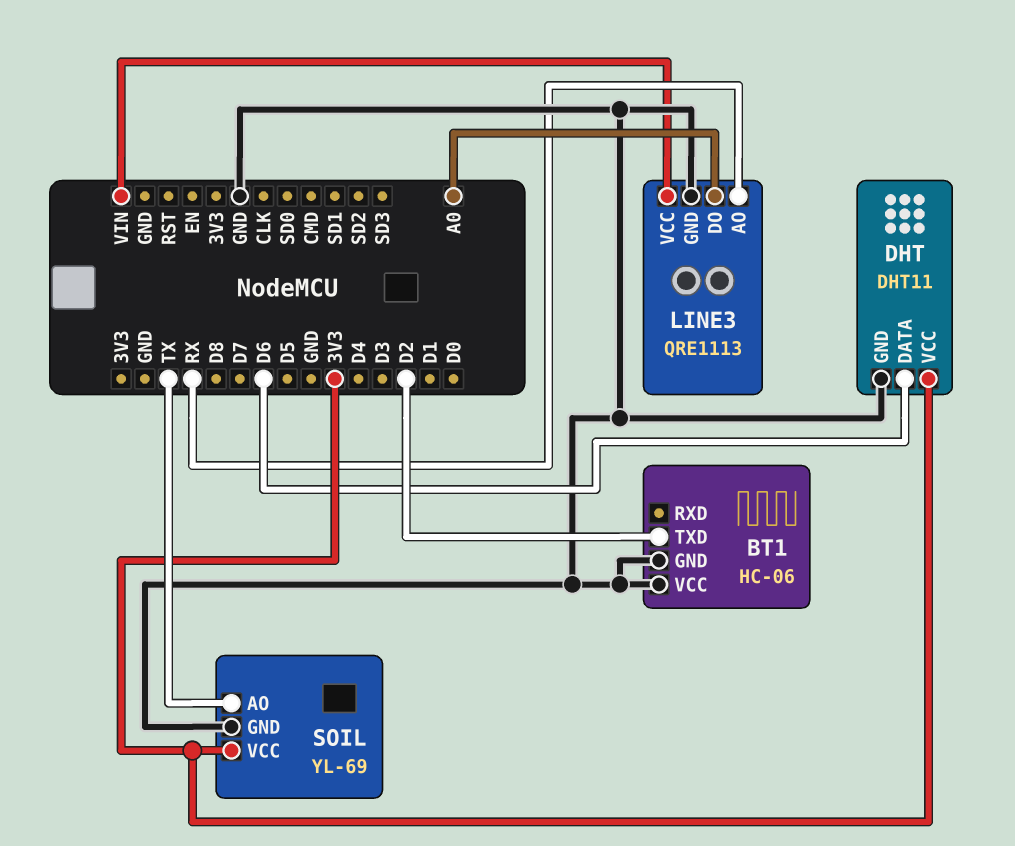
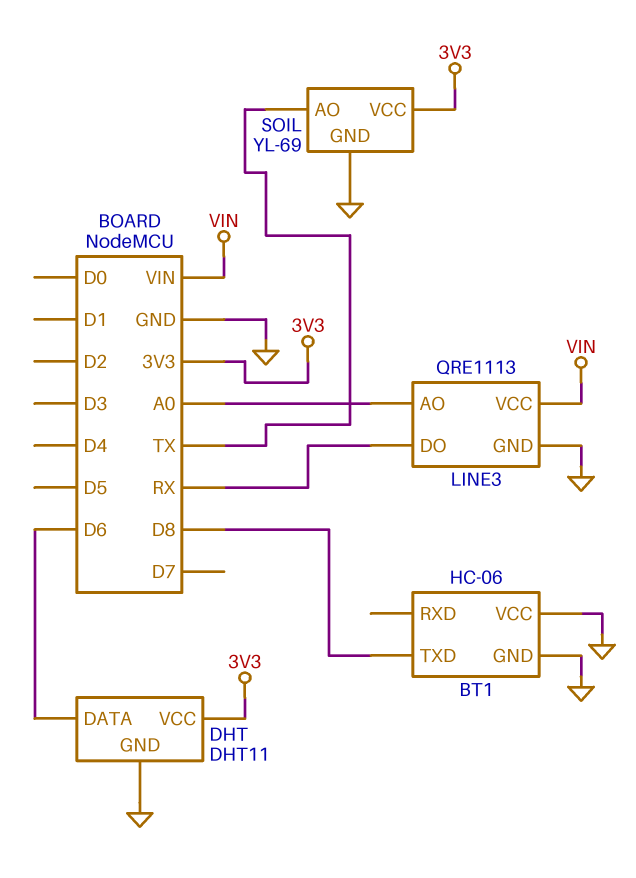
BT1 pin TXD: D2 -> D8
LINE3 pin AO: RX -> A0
LINE3 pin DO: A0 -> RX

